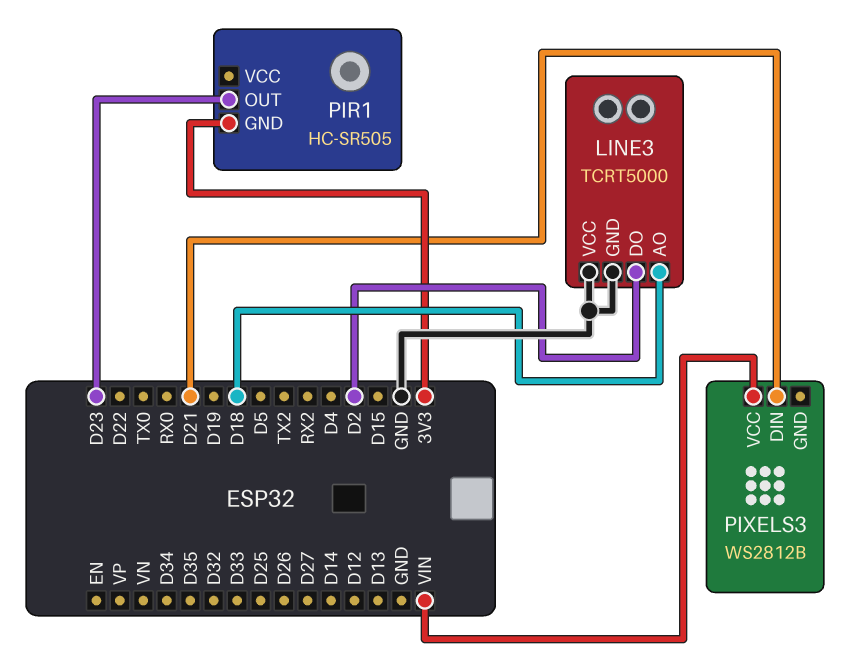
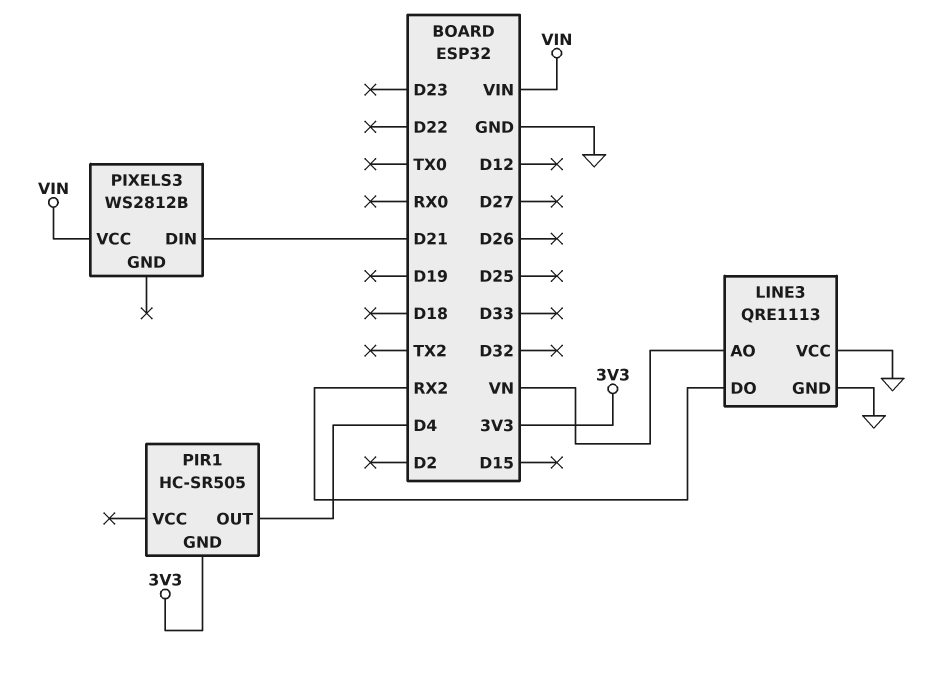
LINE3: TCRT5000 -> QRE1113
LINE3 pin AO: D18 -> VN
LINE3 pin DO: D2 -> RX2
PIR1 pin OUT: D23 -> D4

